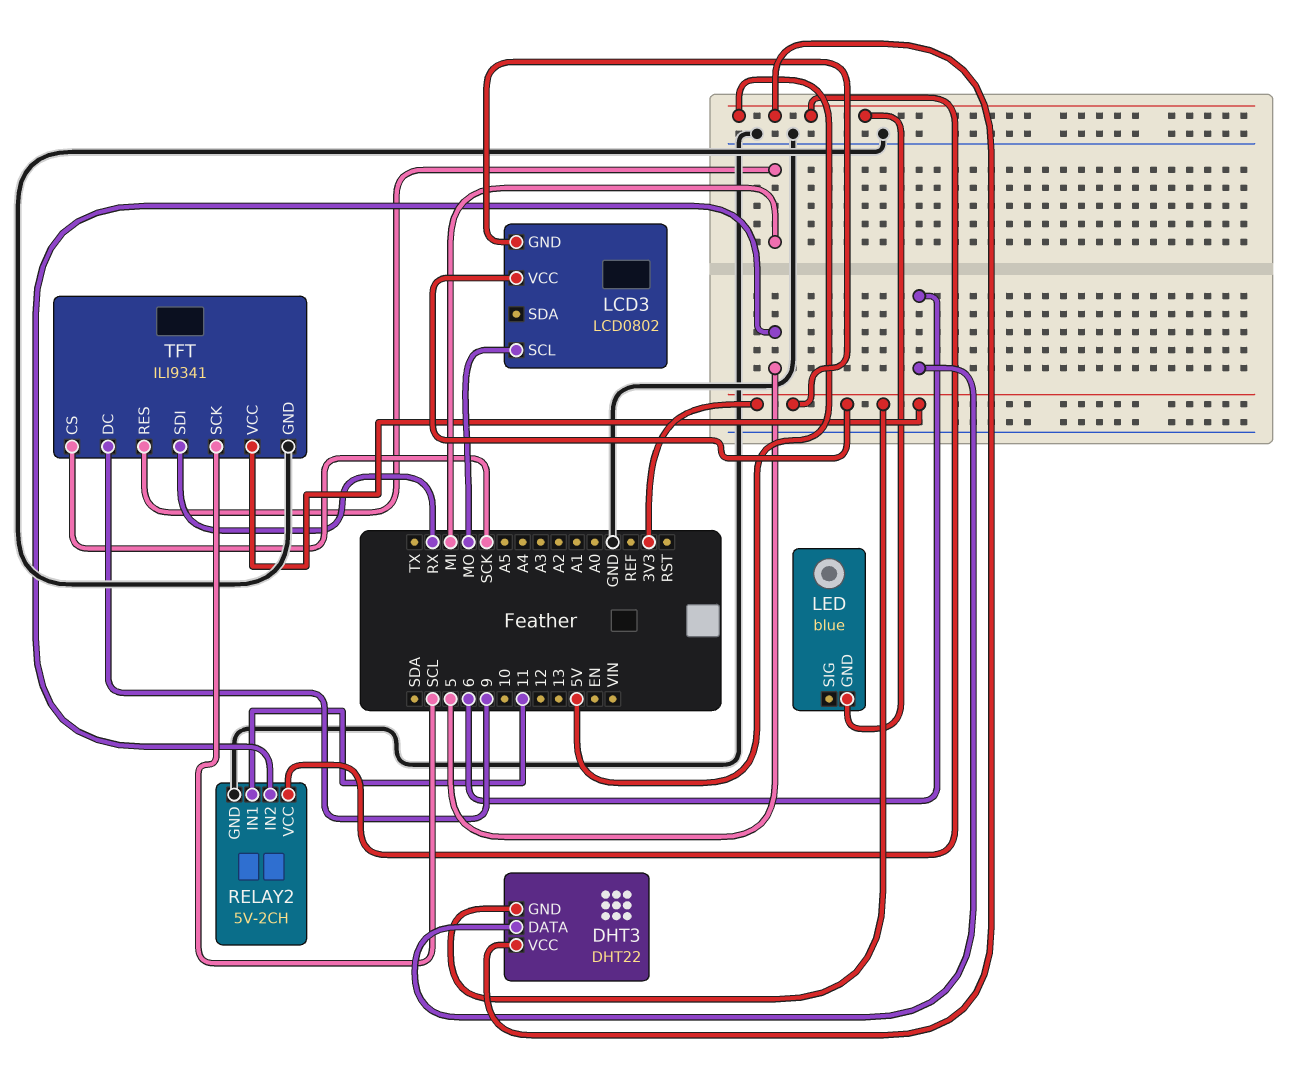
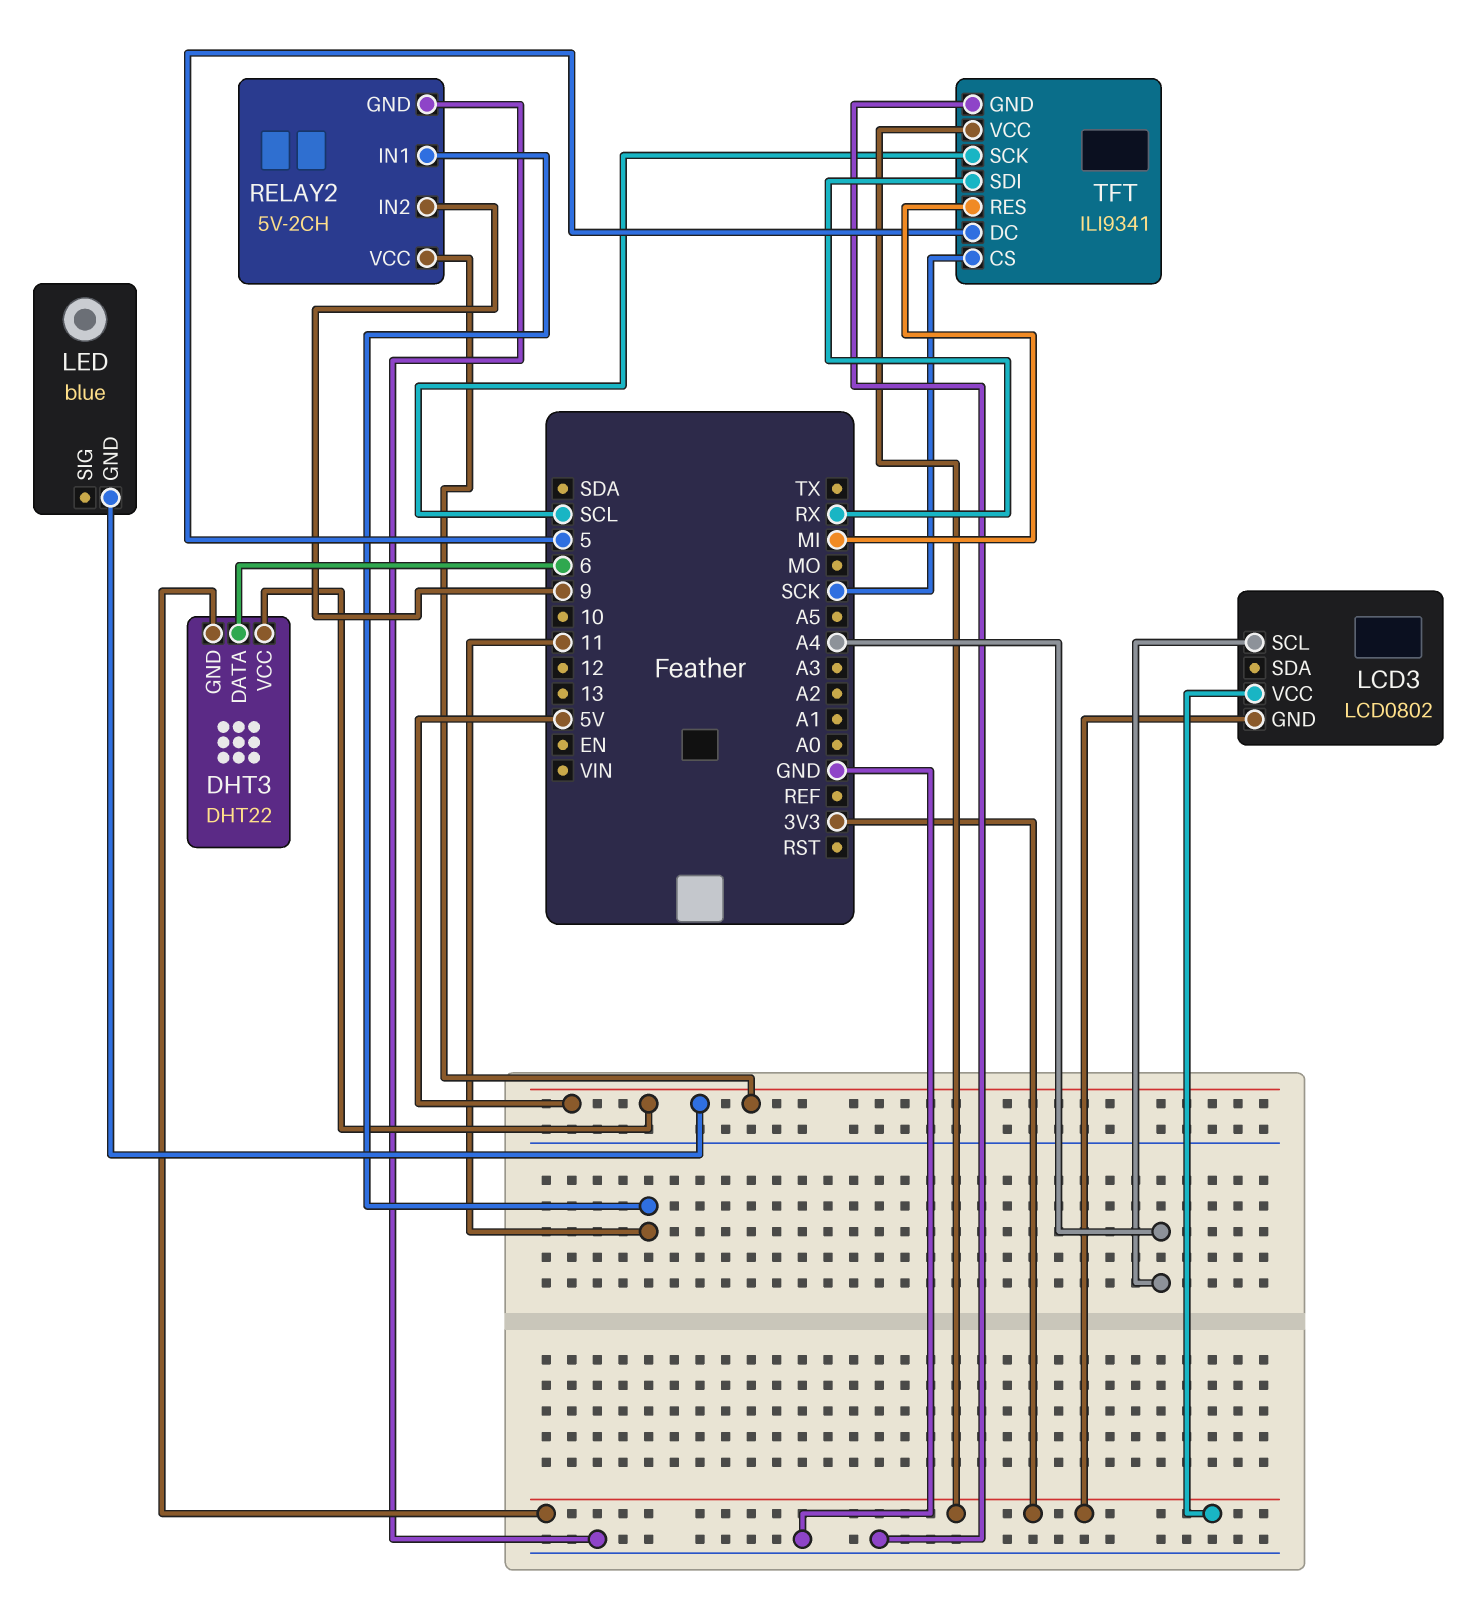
LCD3 pin SCL: MO -> A4
RELAY2 pin IN2: 5 -> 9
TFT pin DC: 9 -> 5

